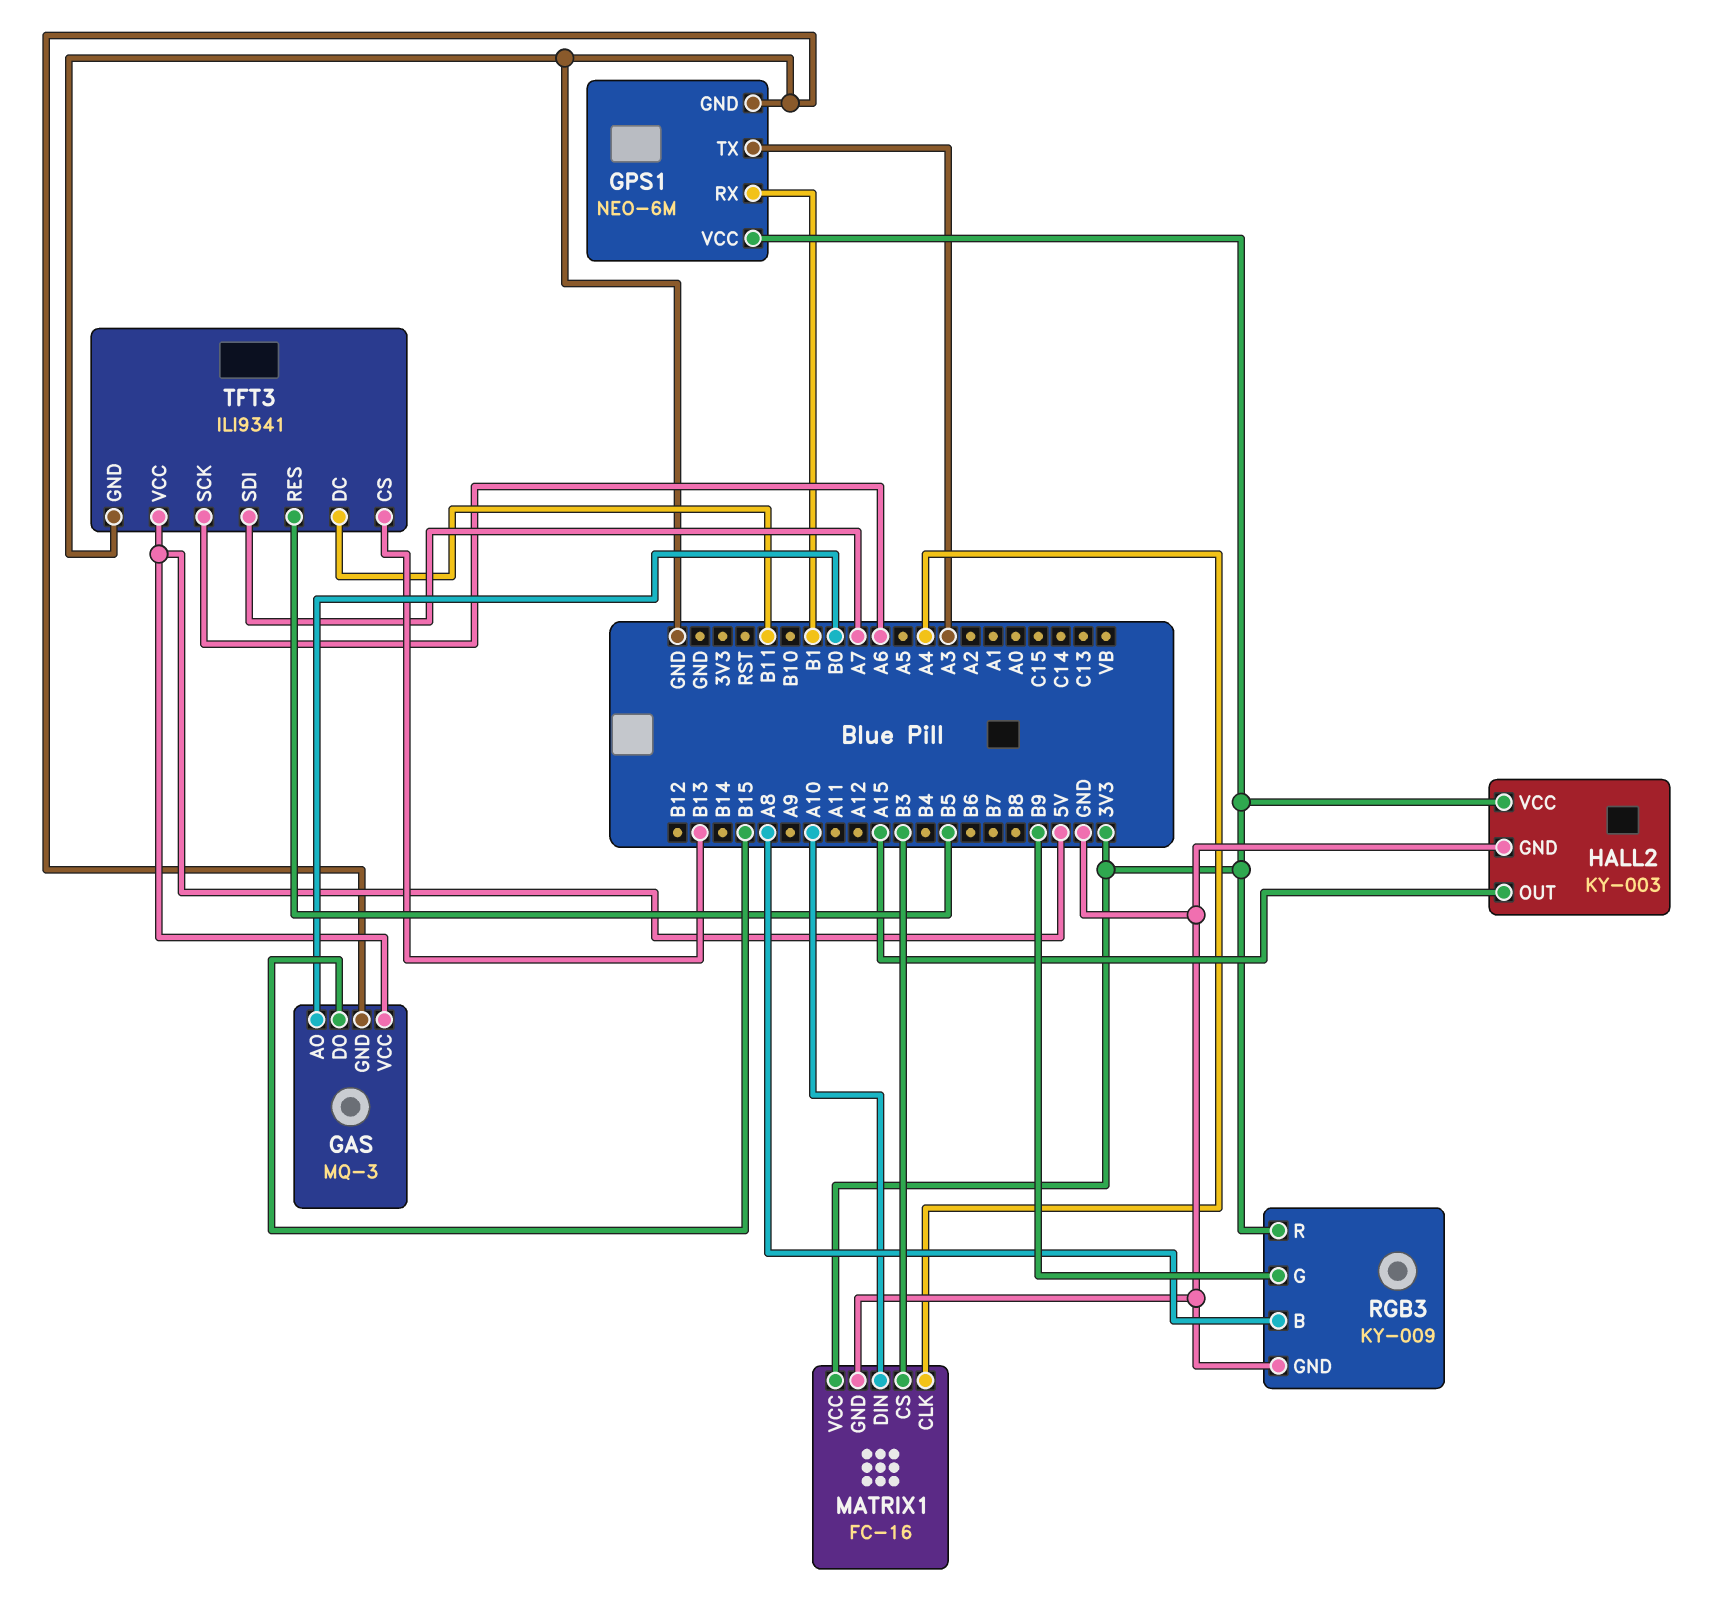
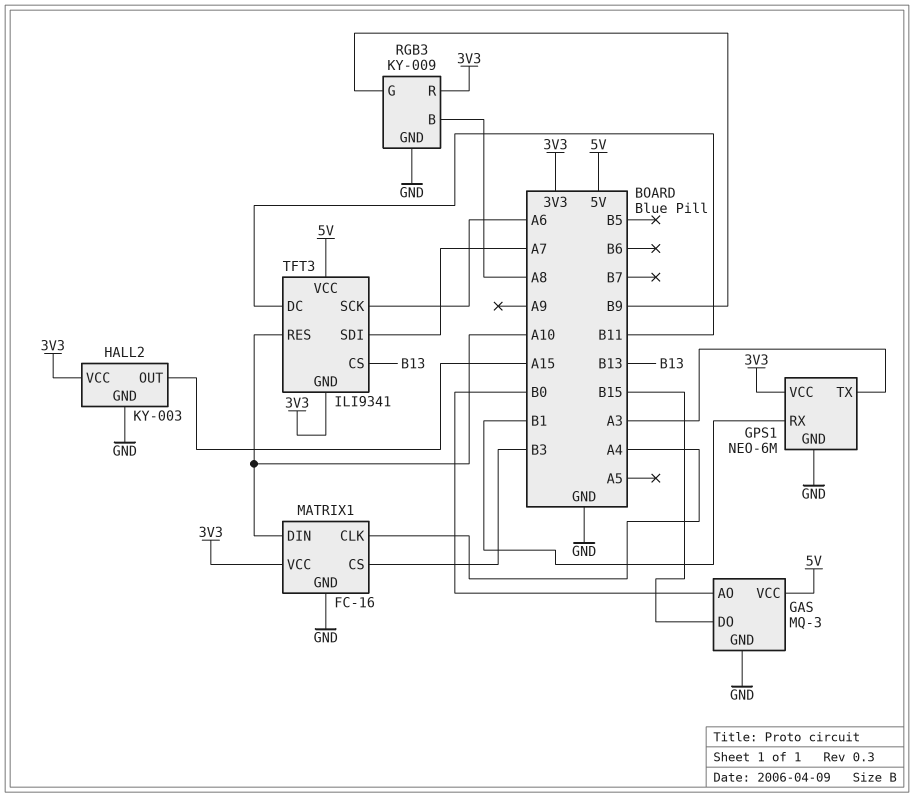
TFT3 pin GND: GND -> 3V3
TFT3 pin RES: B5 -> A10

